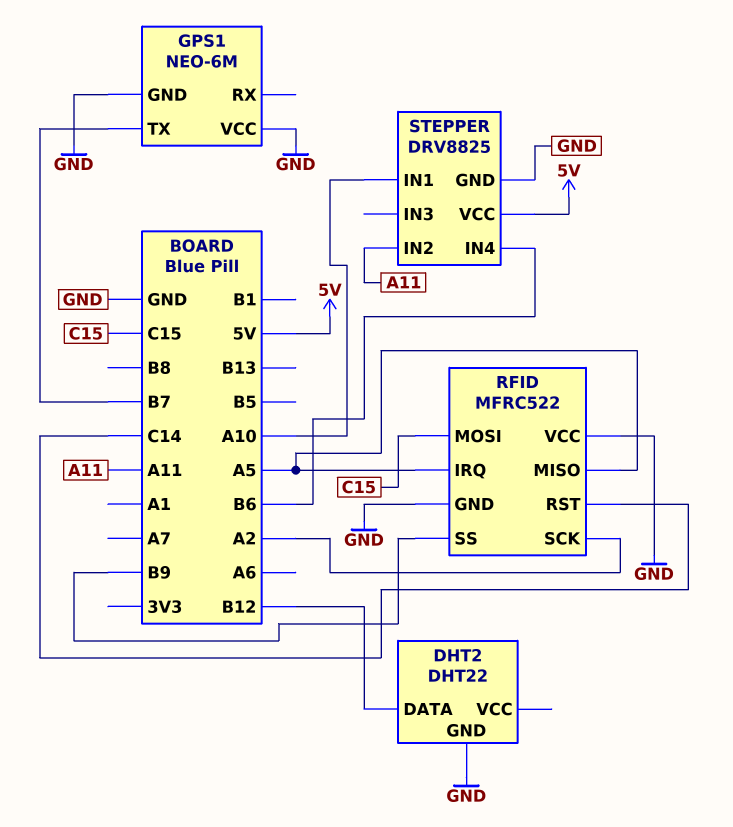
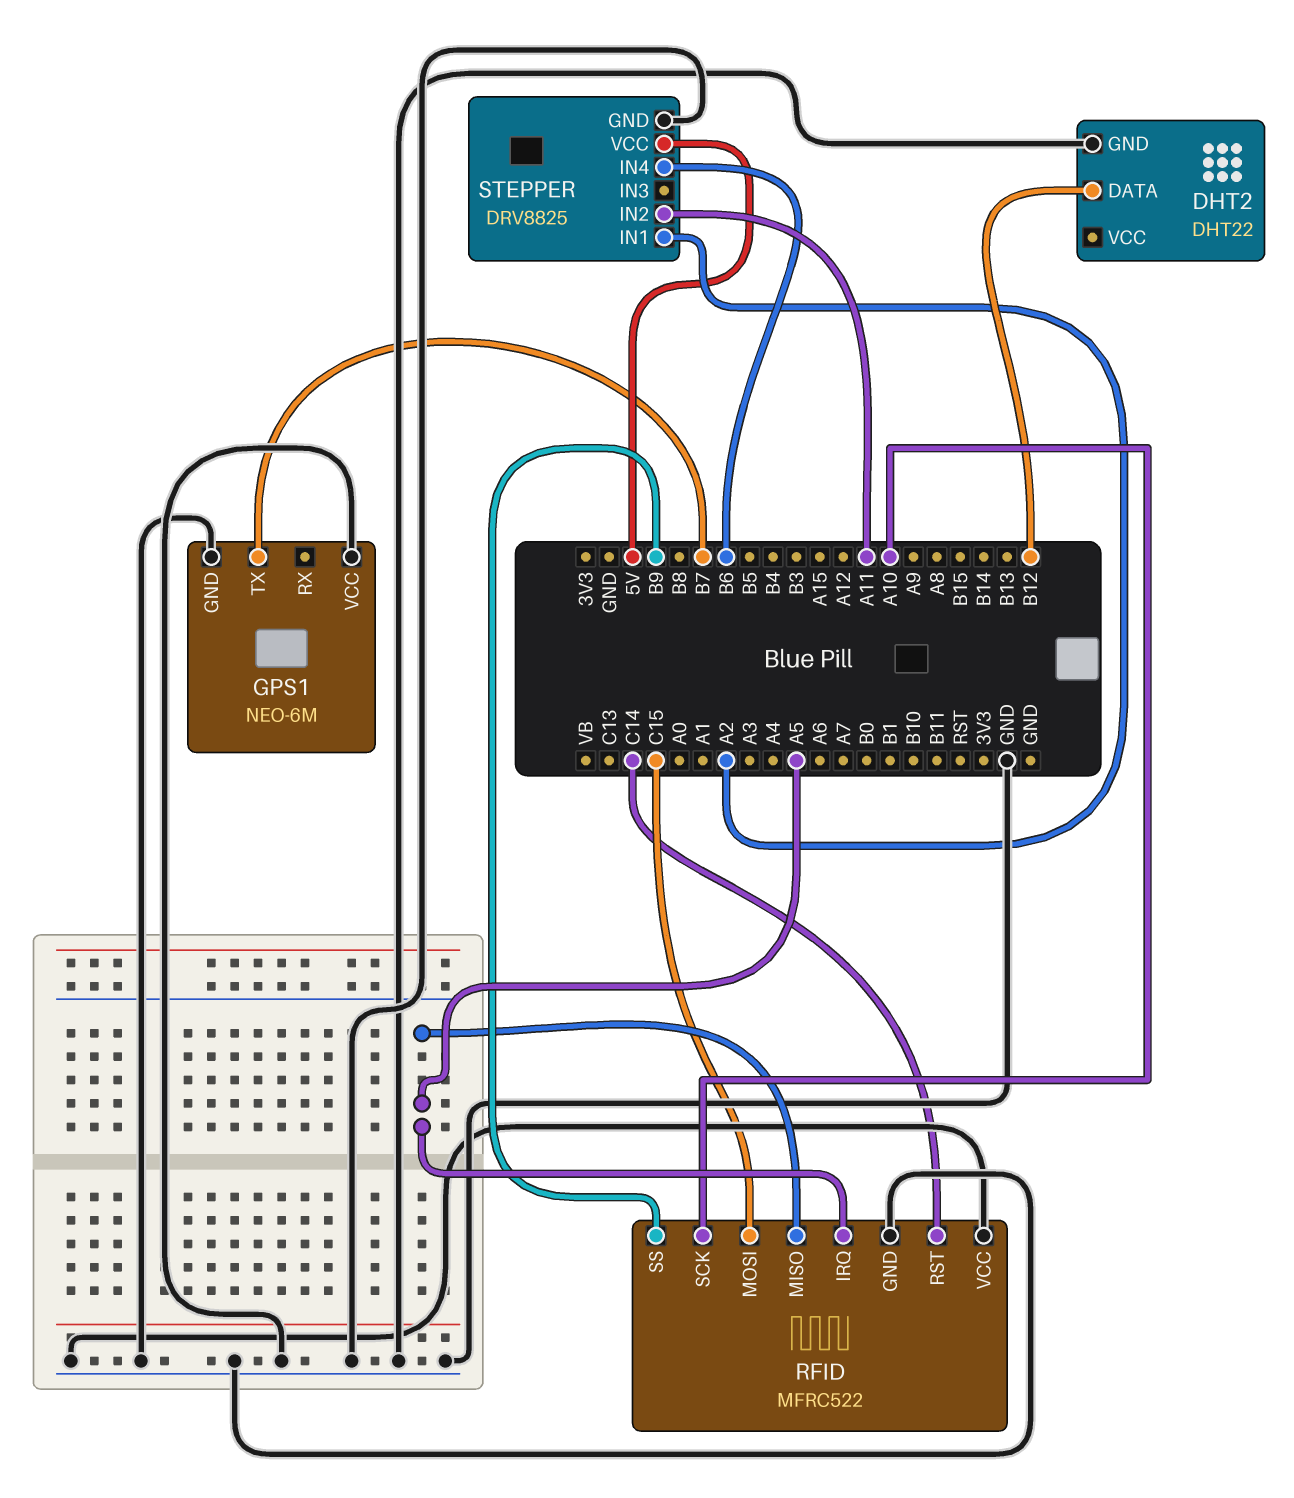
RFID pin SCK: A2 -> A10
STEPPER pin IN1: A10 -> A2

